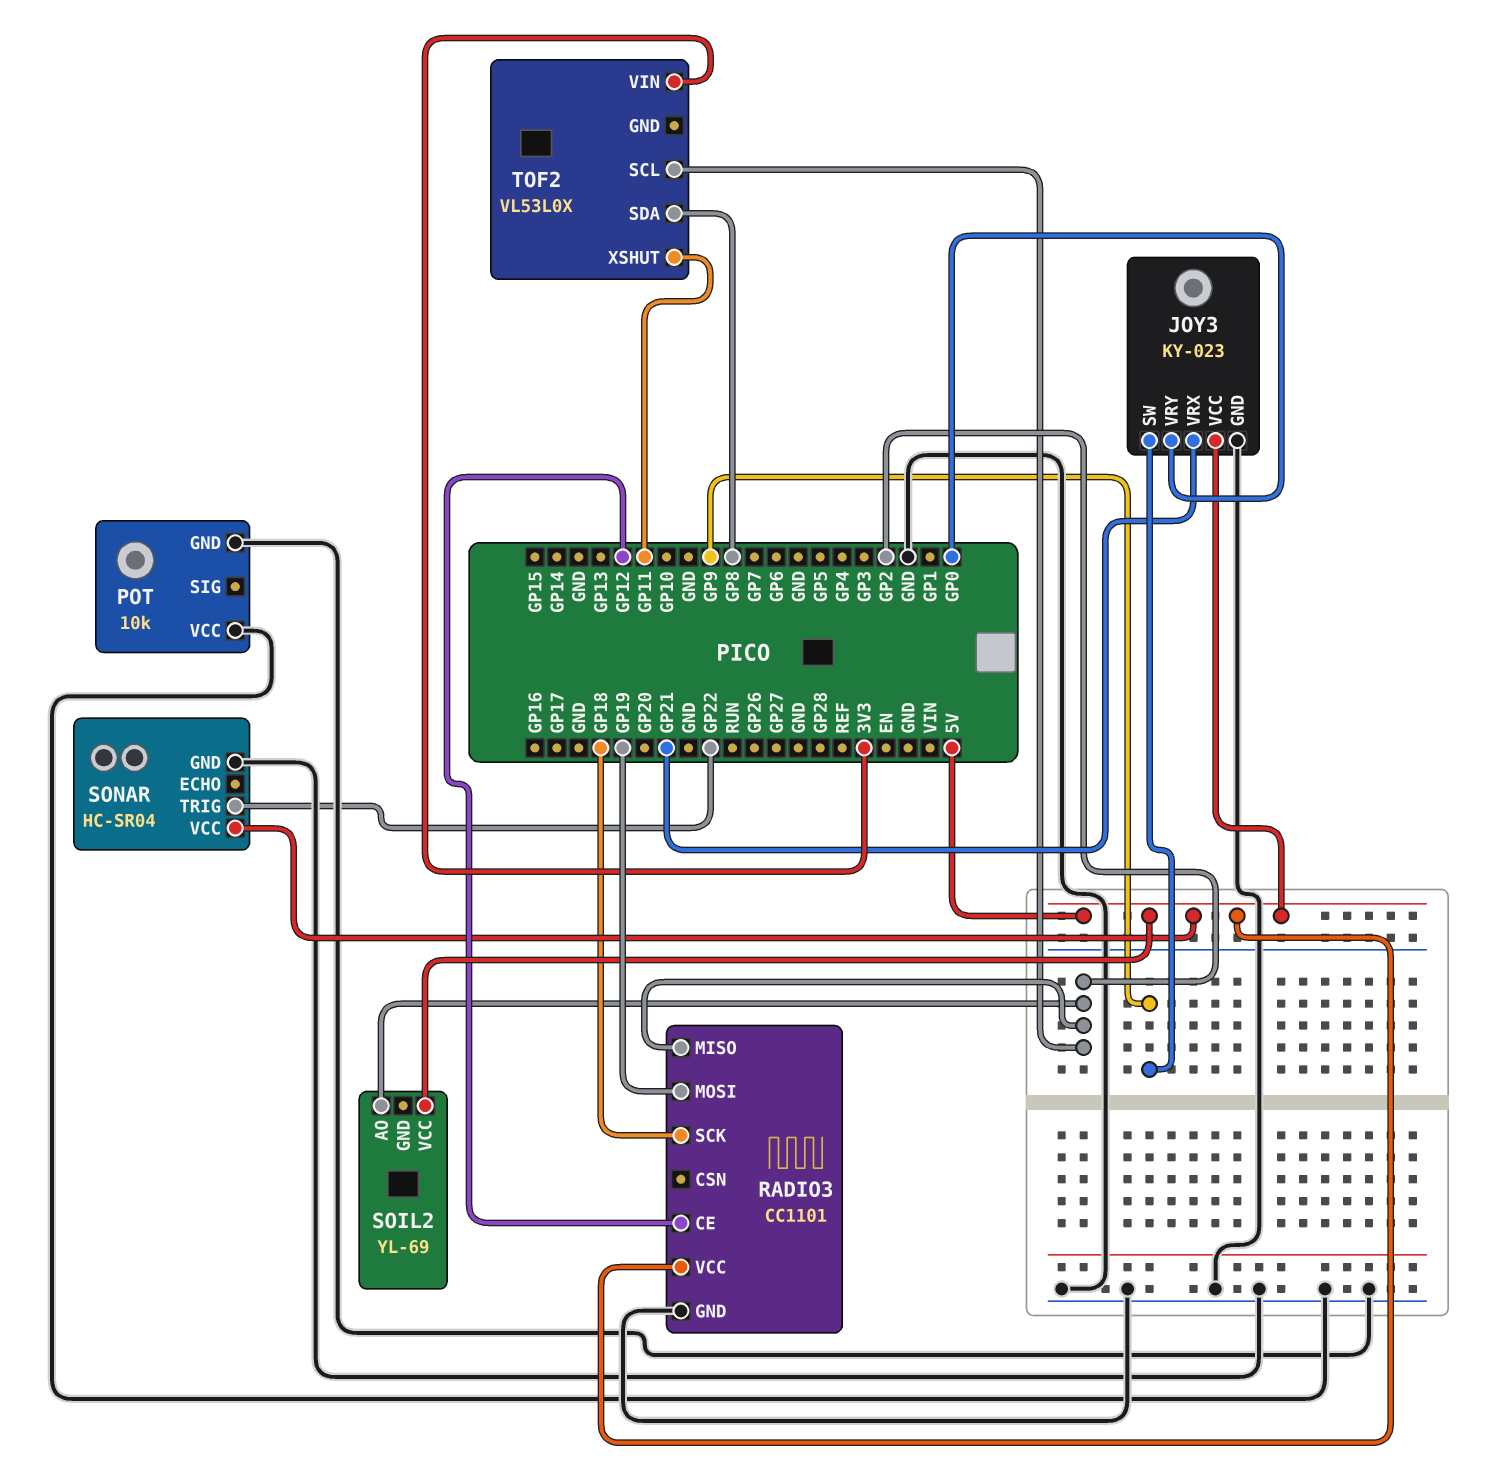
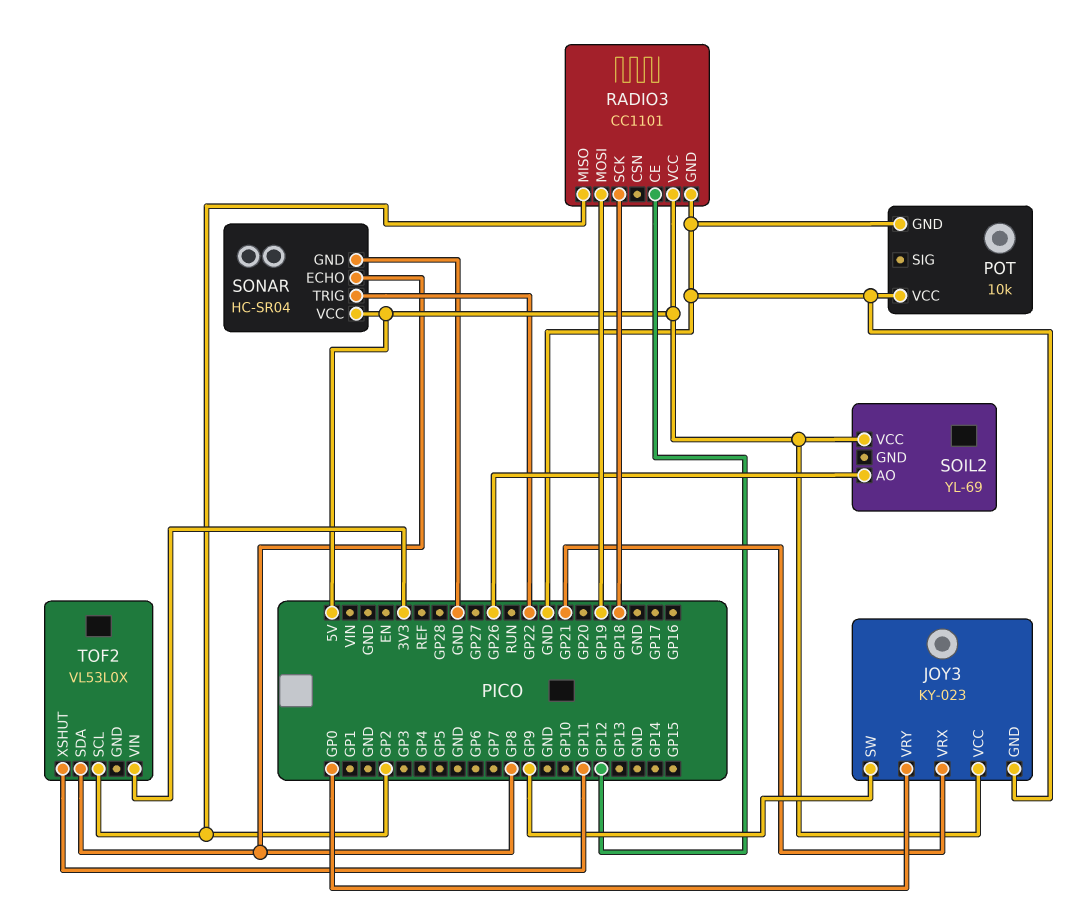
SOIL2 pin AO: GP2 -> GP26
SONAR pin ECHO: none -> GP8

